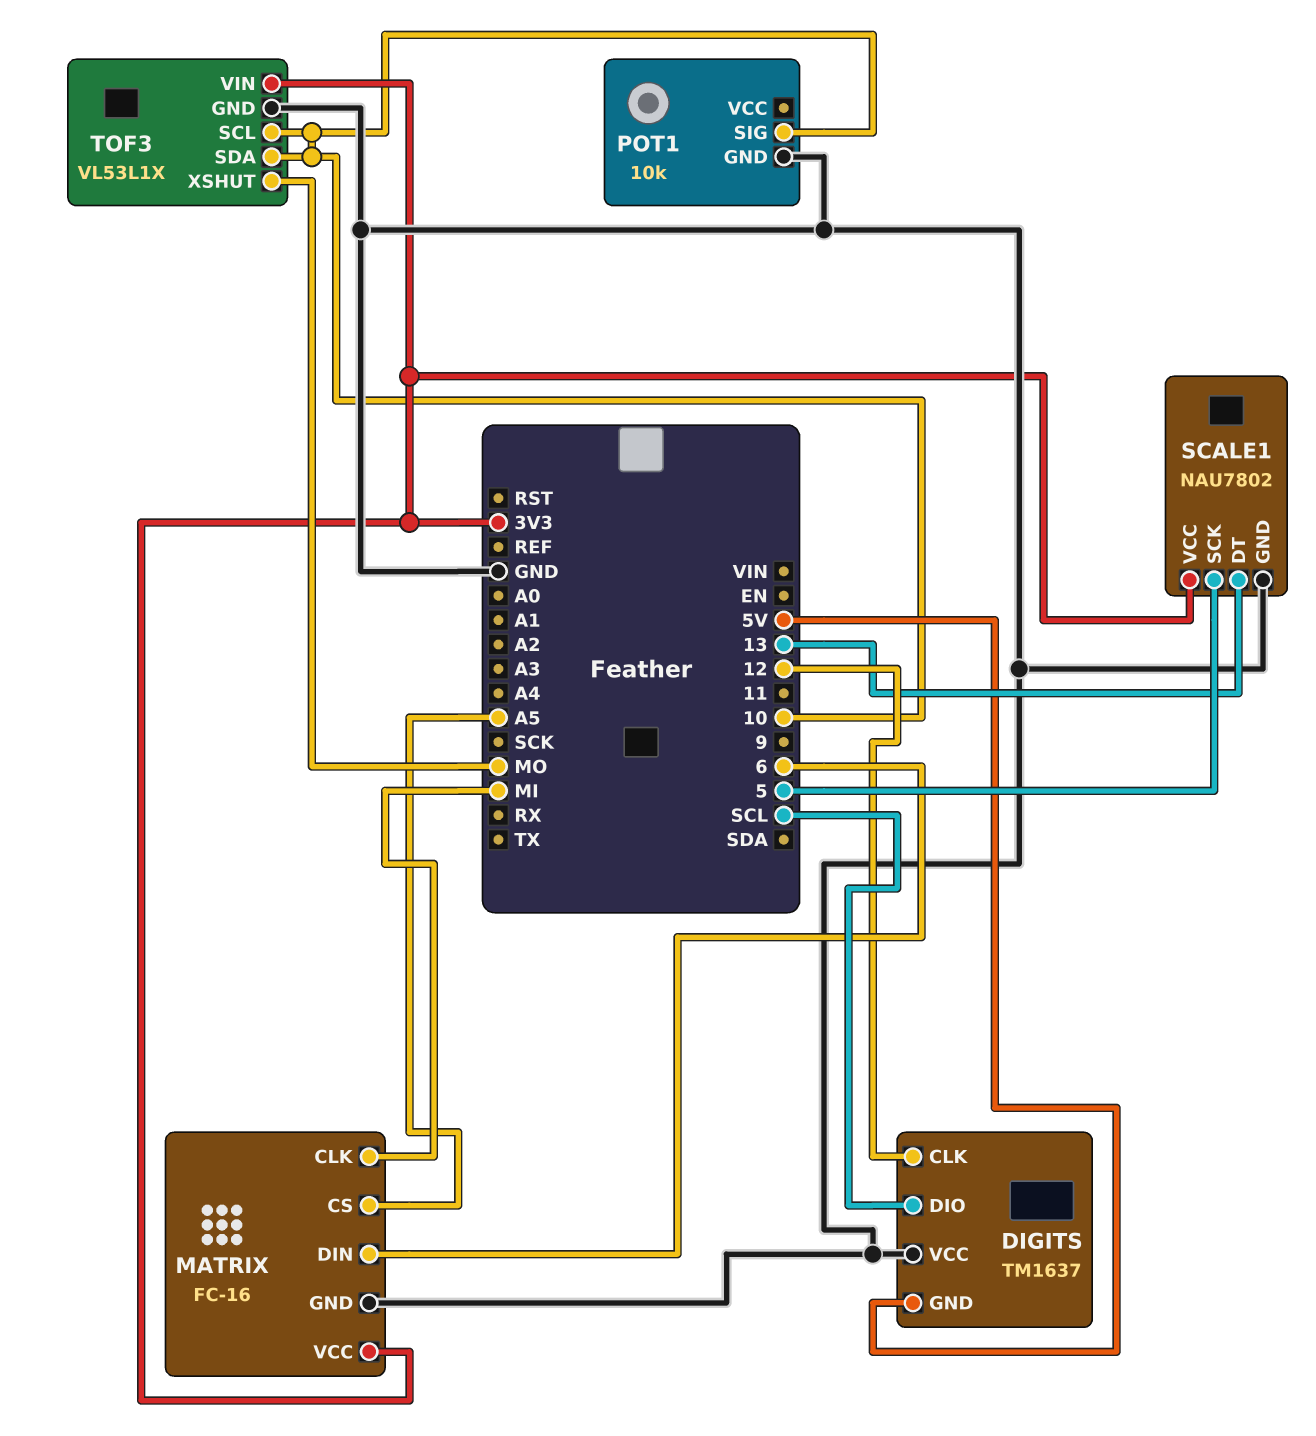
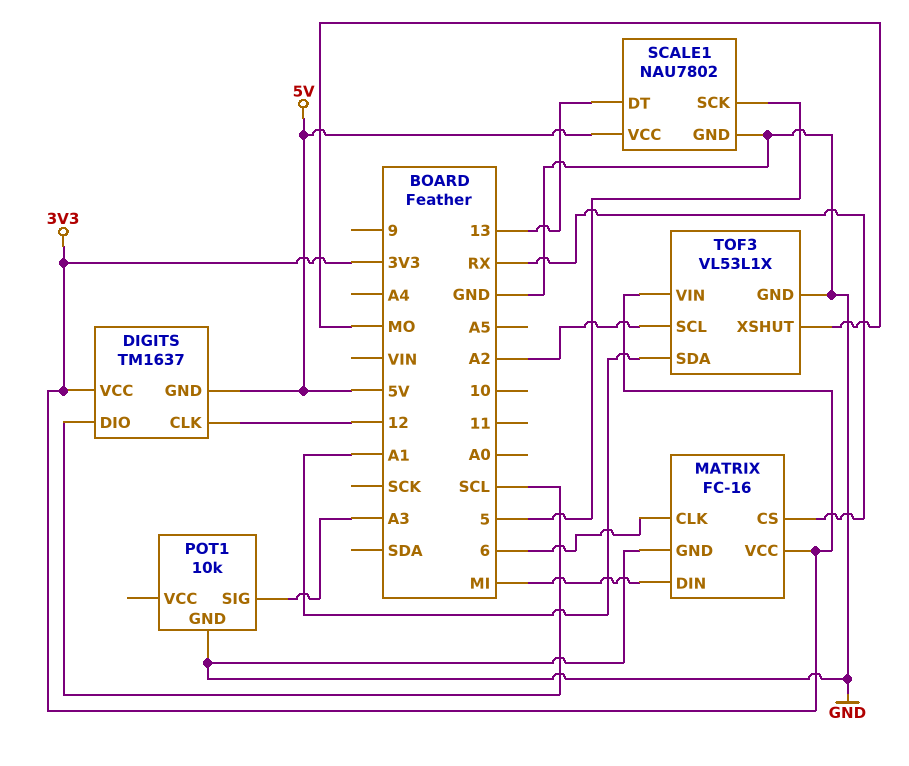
DIGITS pin VCC: GND -> 3V3
MATRIX pin CLK: MI -> 6
MATRIX pin CS: A5 -> RX
MATRIX pin DIN: 6 -> MI
POT1 pin SIG: 10 -> A3
SCALE1 pin VCC: 3V3 -> 5V
TOF3 pin SCL: 10 -> A2
TOF3 pin SDA: 10 -> A1

